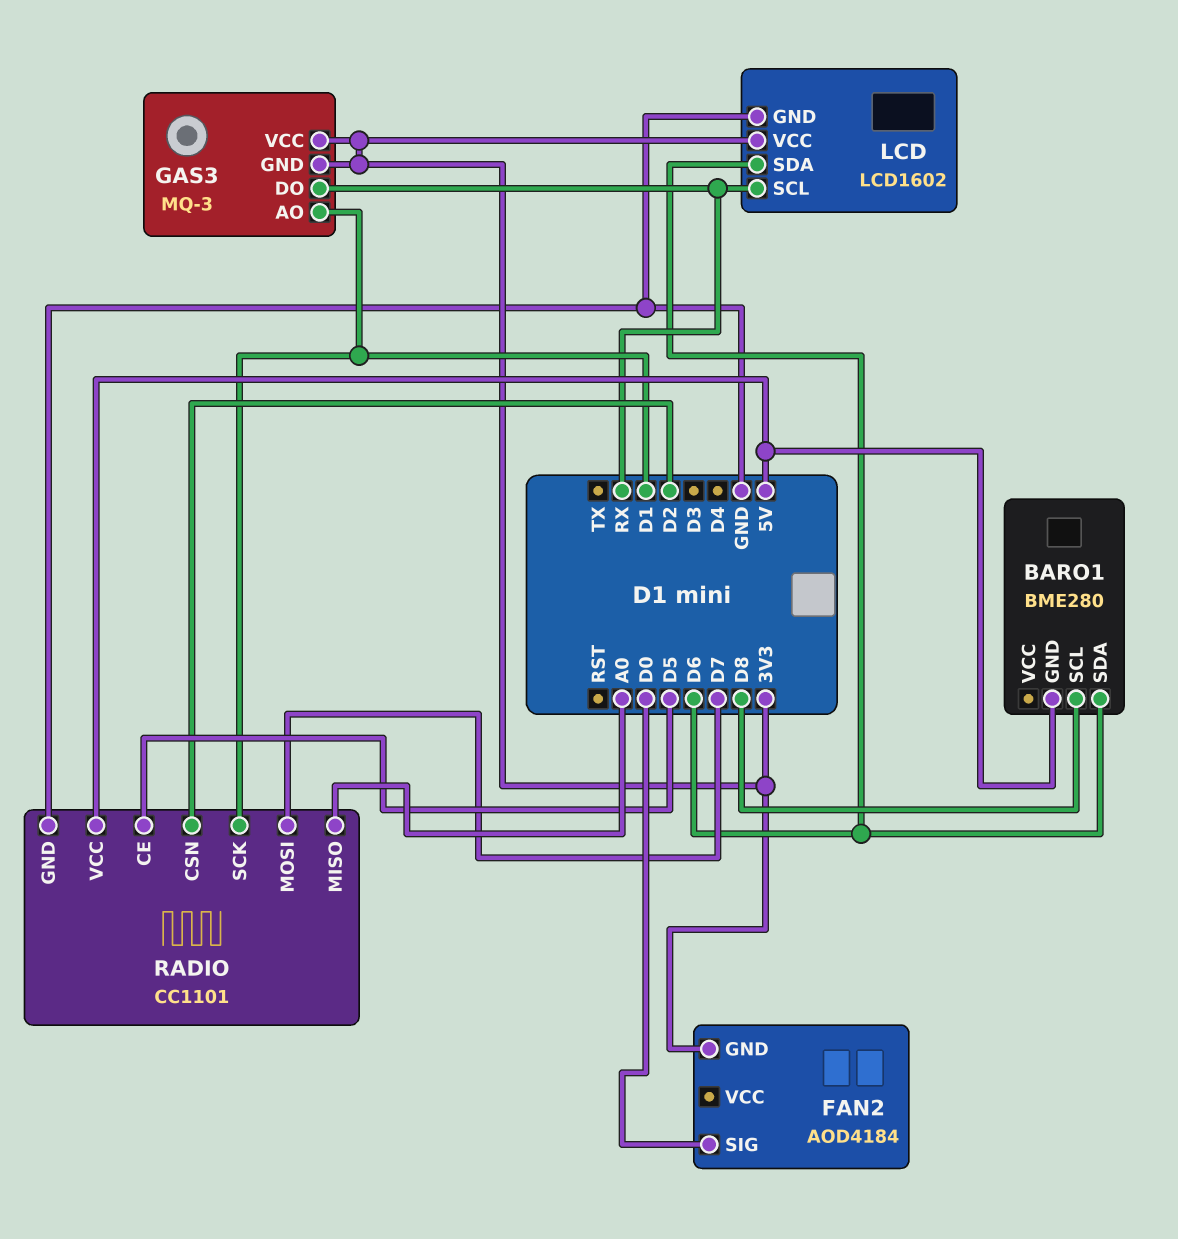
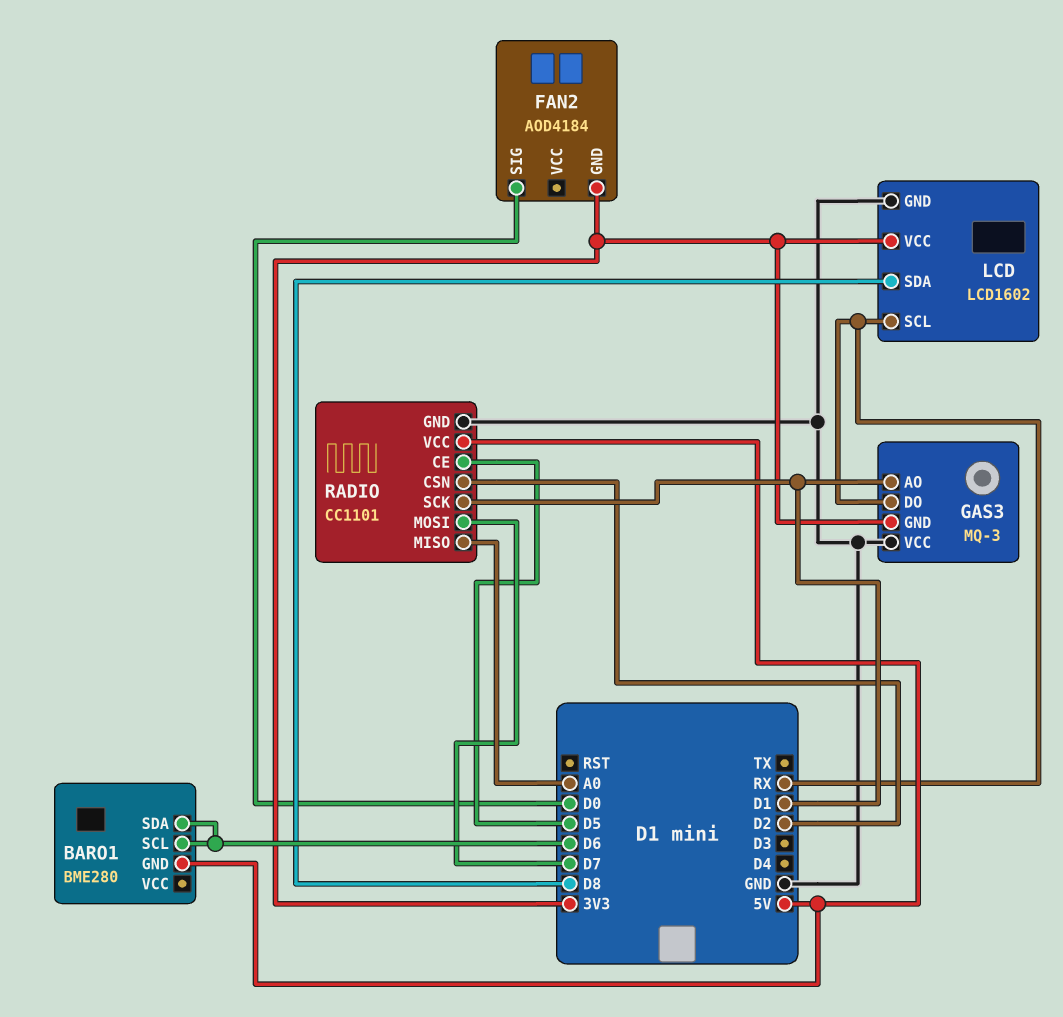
BARO1 pin SCL: D8 -> D6
GAS3 pin VCC: 3V3 -> GND
LCD pin SDA: D6 -> D8

